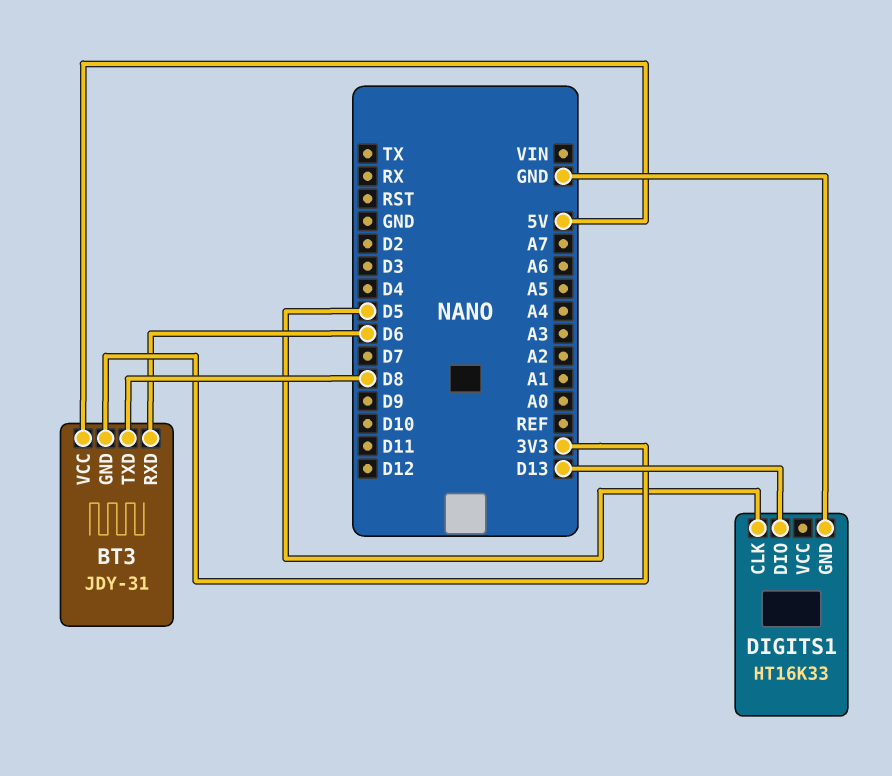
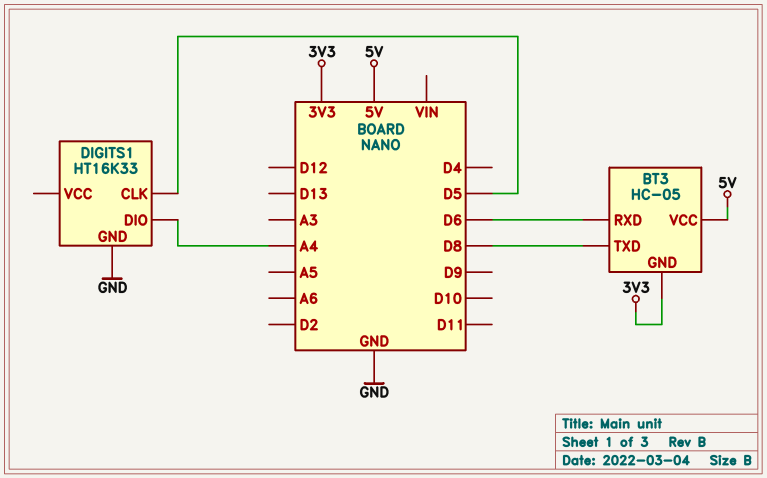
BT3: JDY-31 -> HC-05
DIGITS1 pin DIO: D13 -> A4

